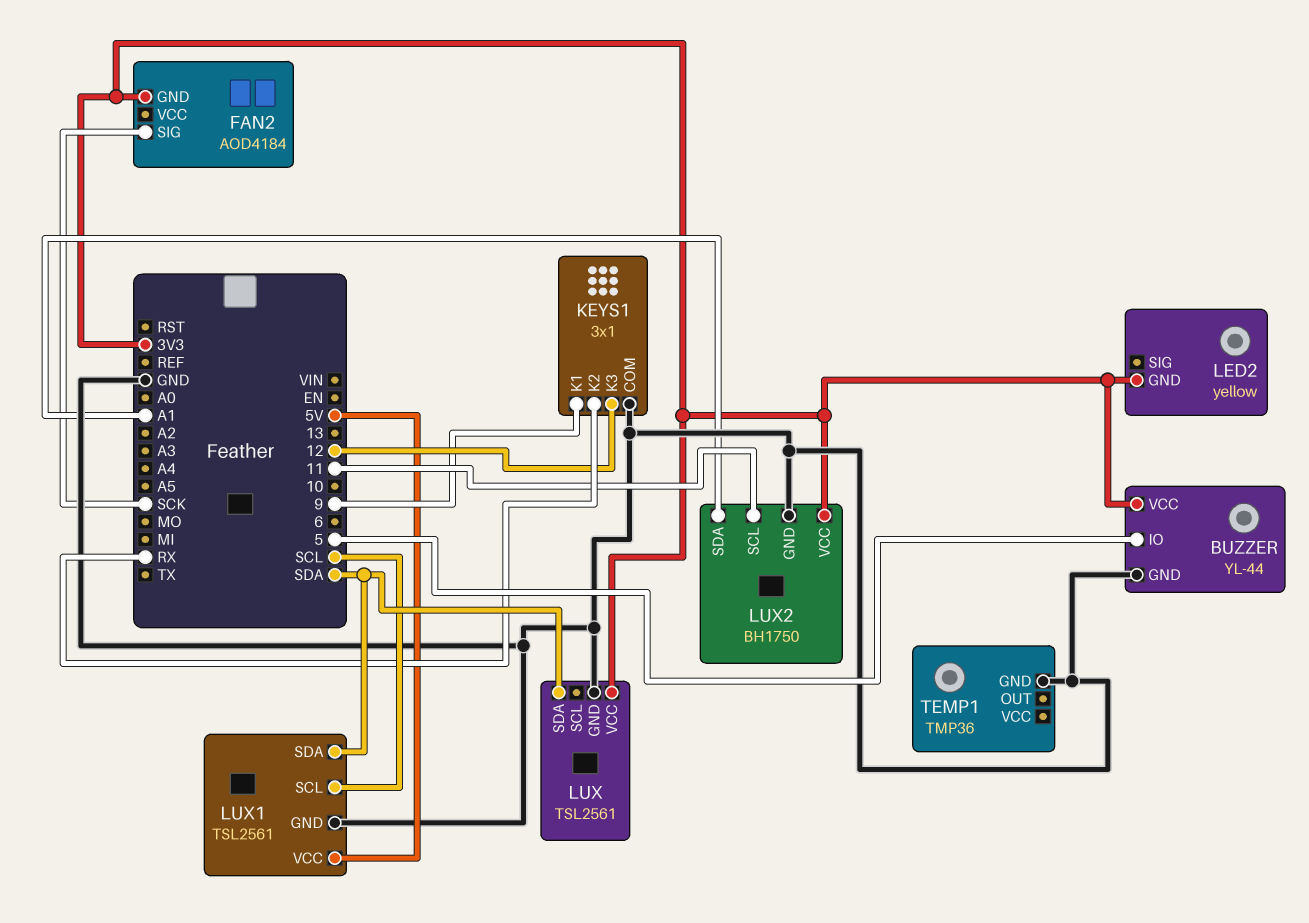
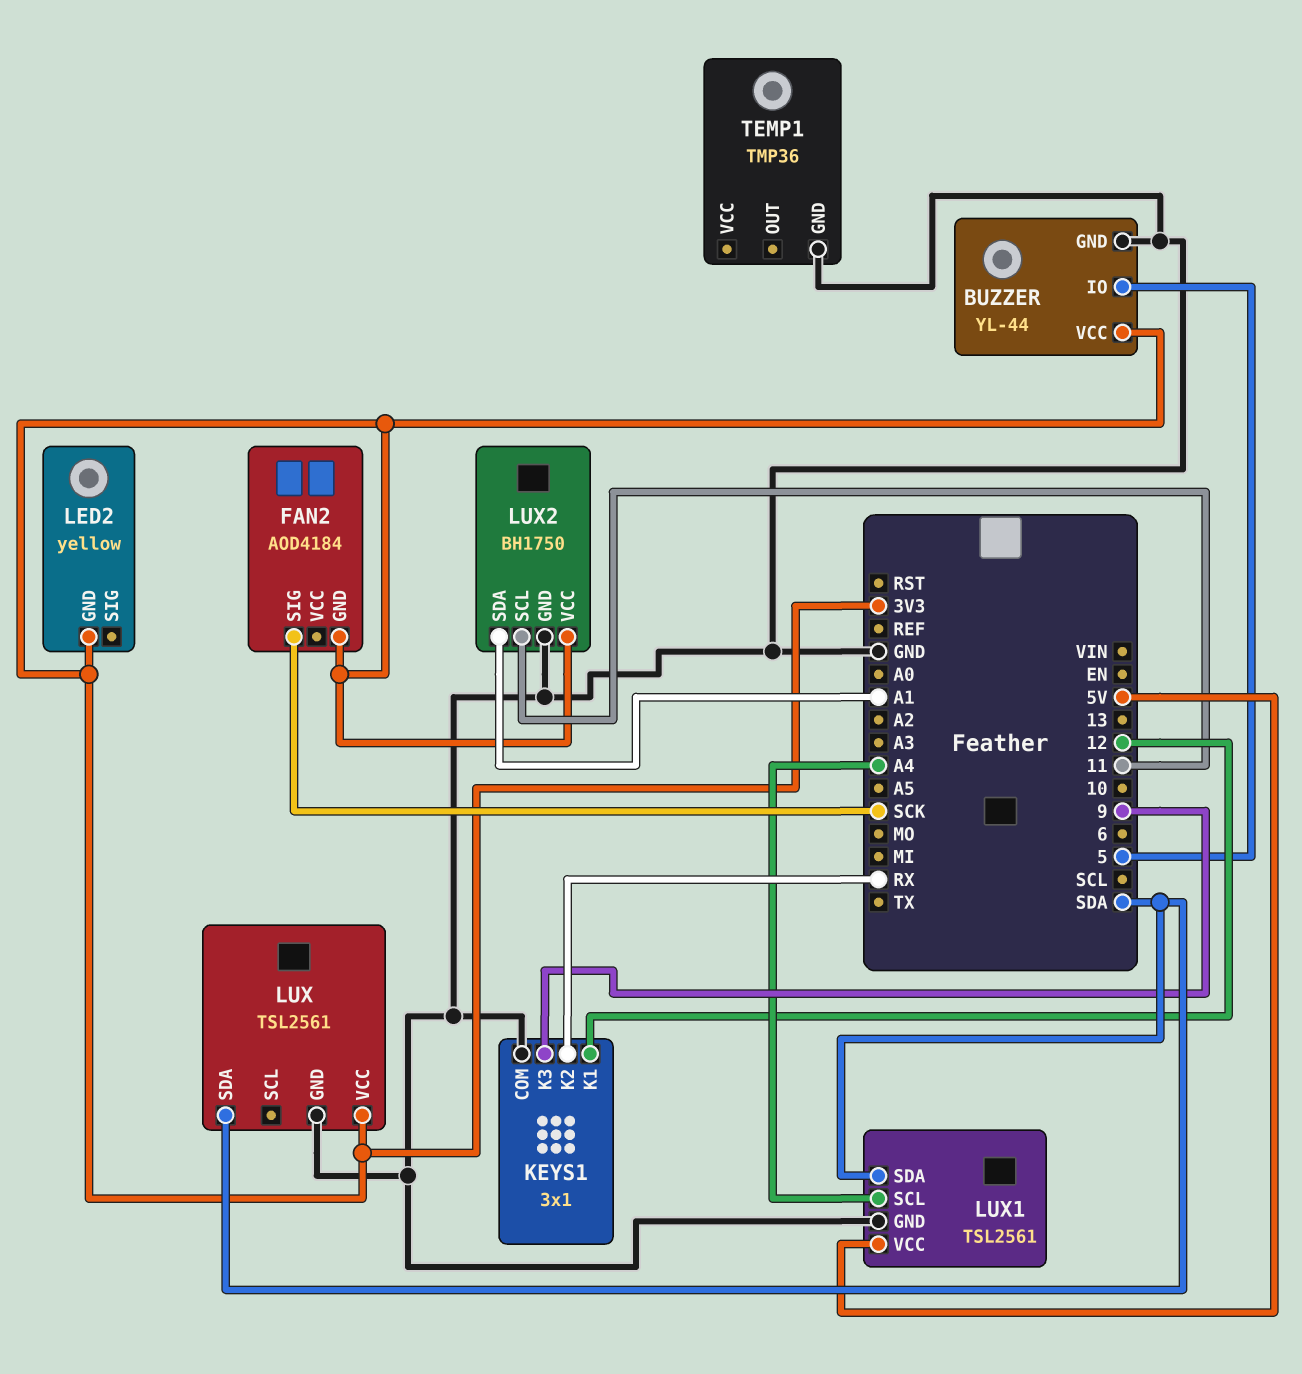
KEYS1 pin K1: 9 -> 12
KEYS1 pin K3: 12 -> 9
LUX1 pin SCL: SCL -> A4

